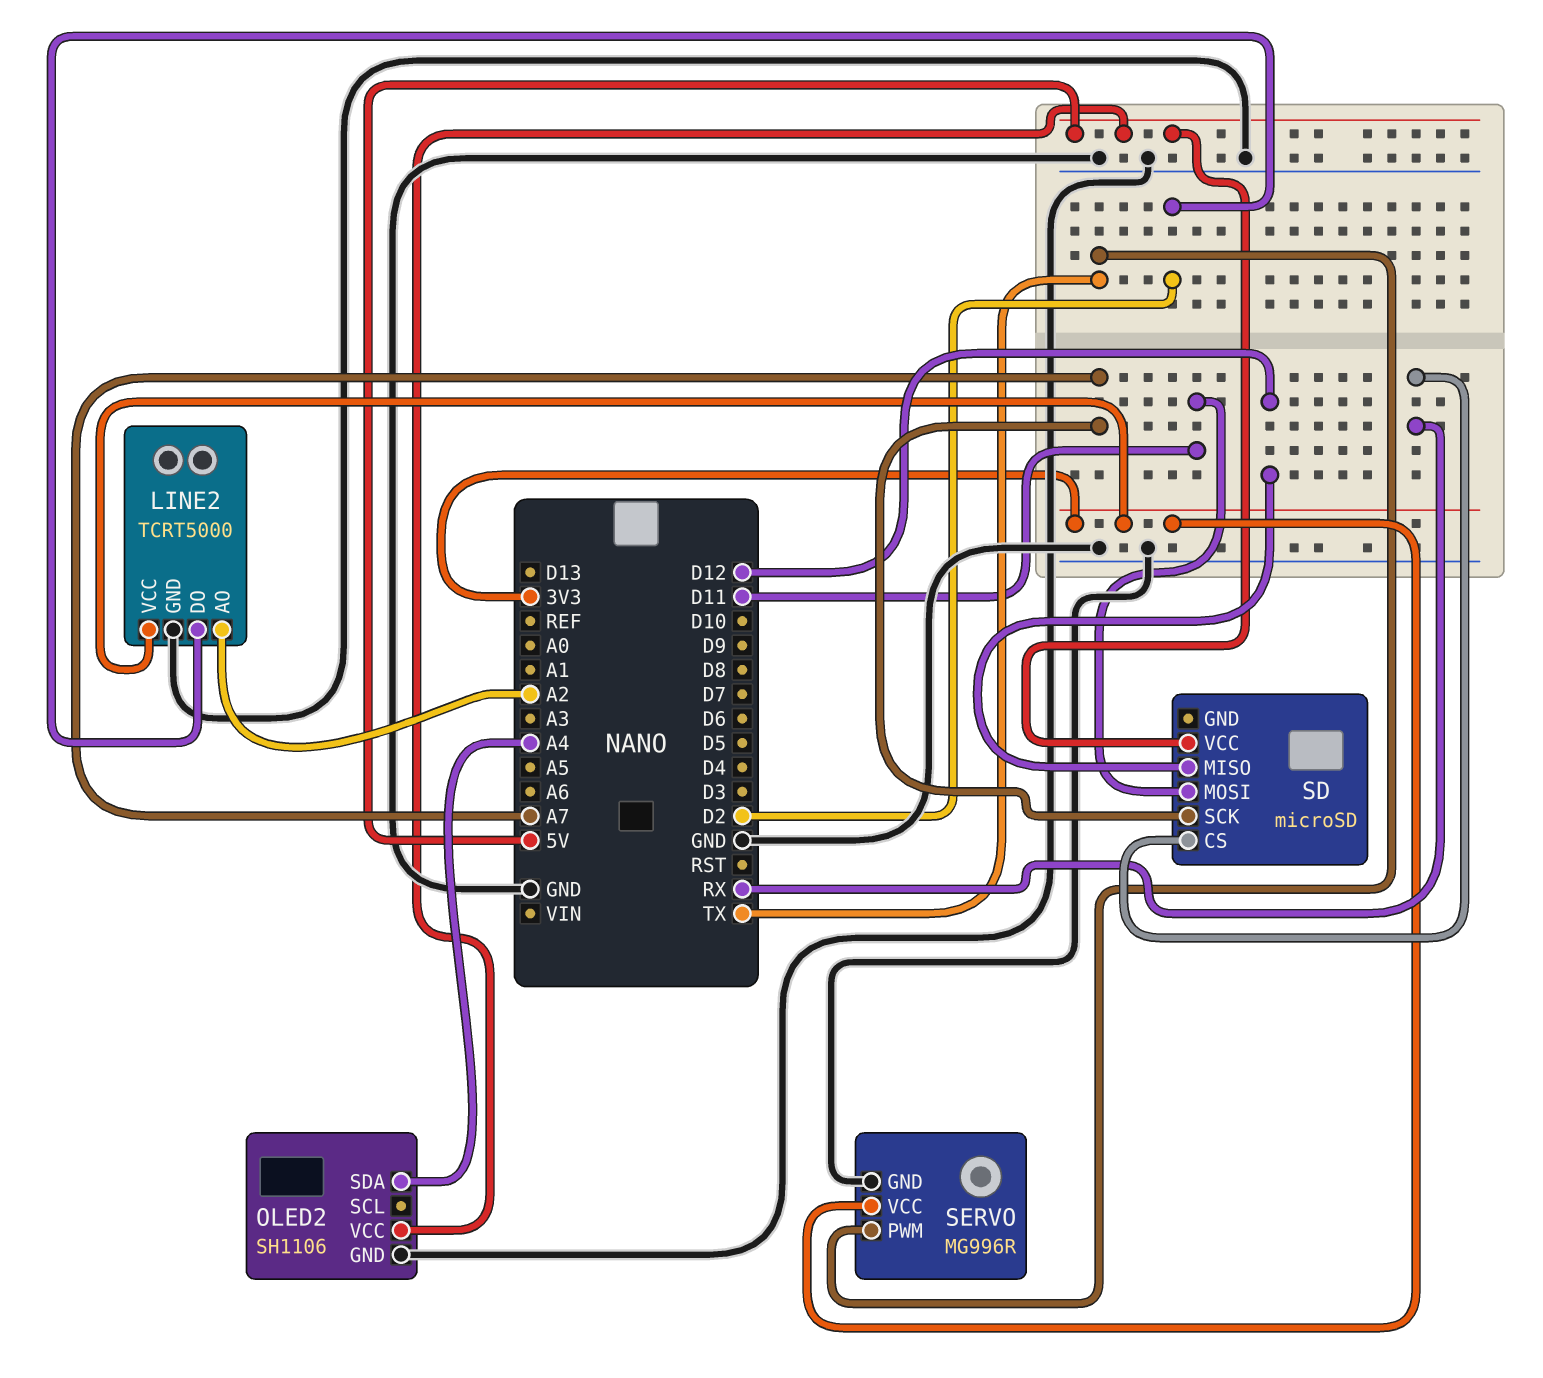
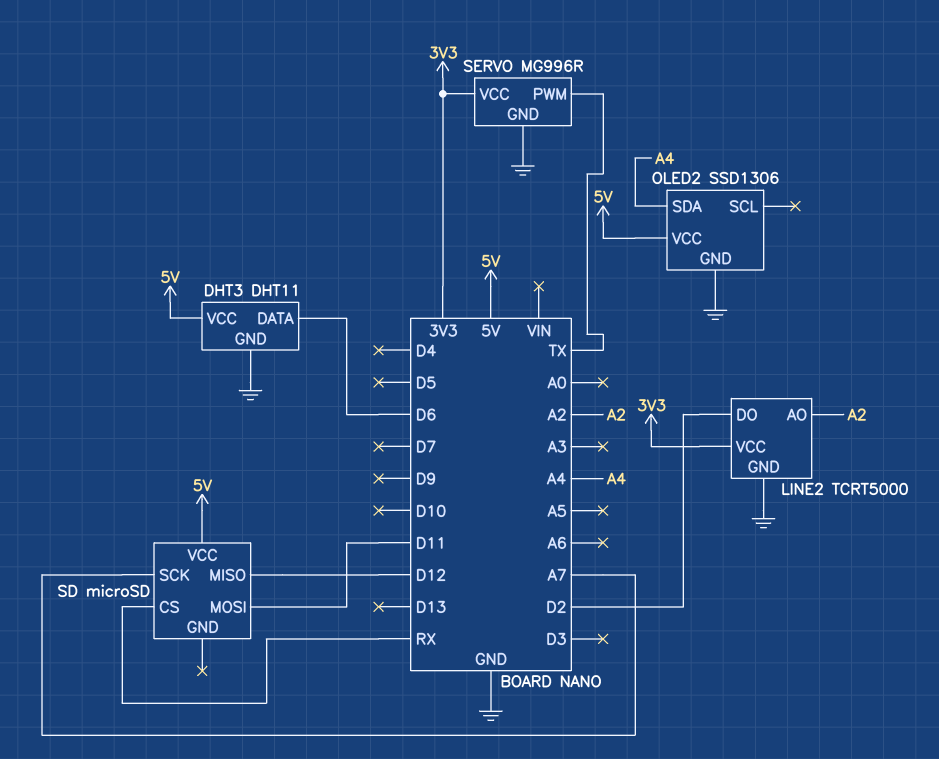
DHT3: none -> DHT11
DHT3 pin DATA: none -> D6
DHT3 pin GND: none -> GND
DHT3 pin VCC: none -> 5V
OLED2: SH1106 -> SSD1306

